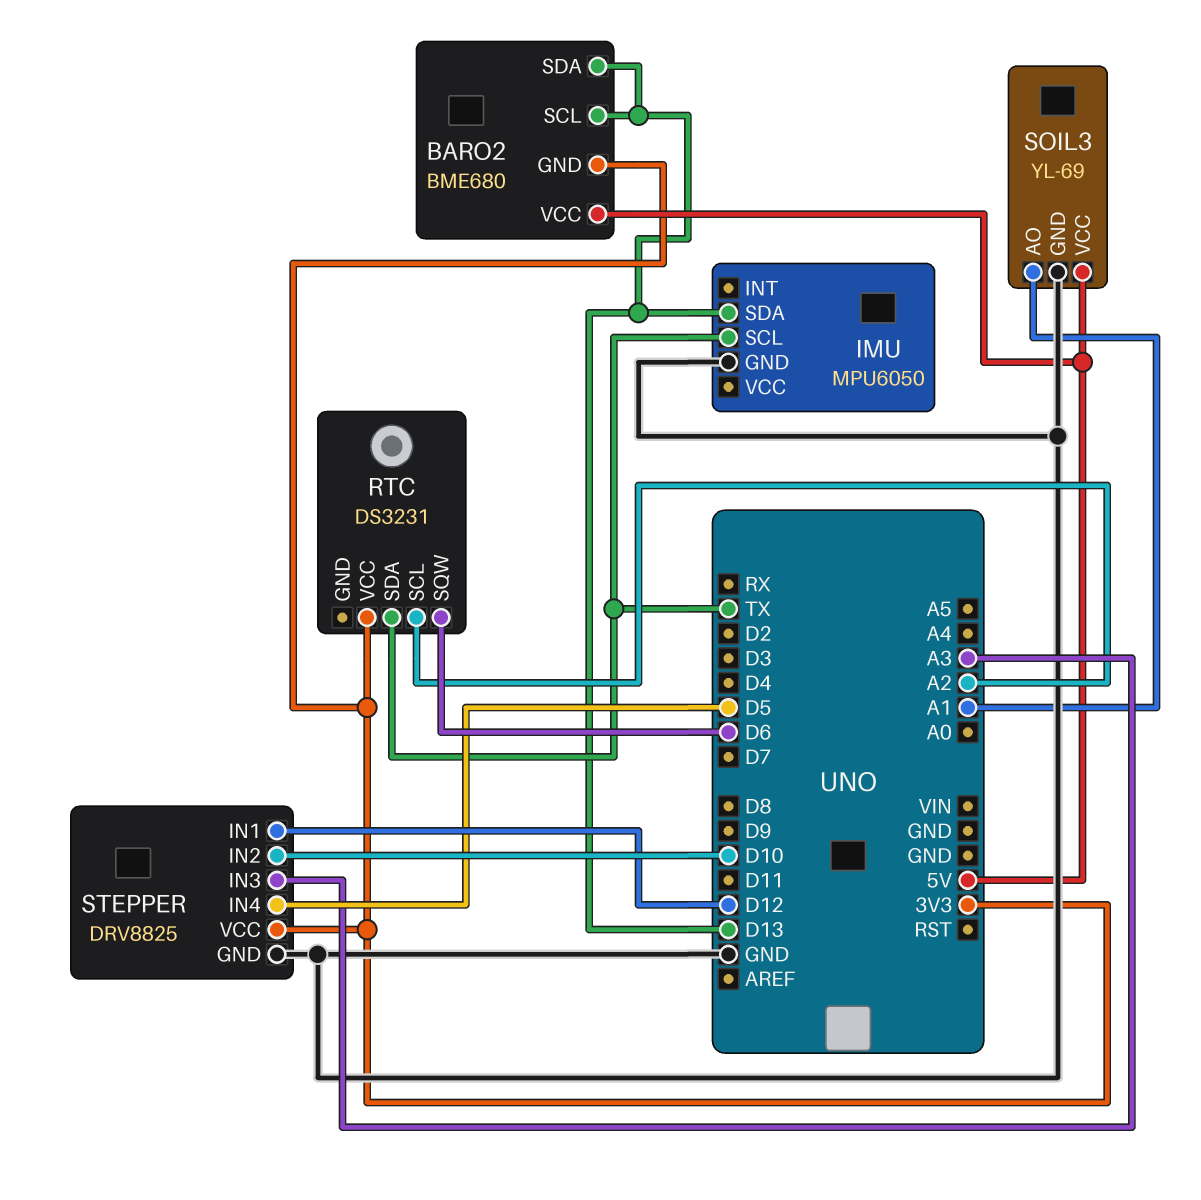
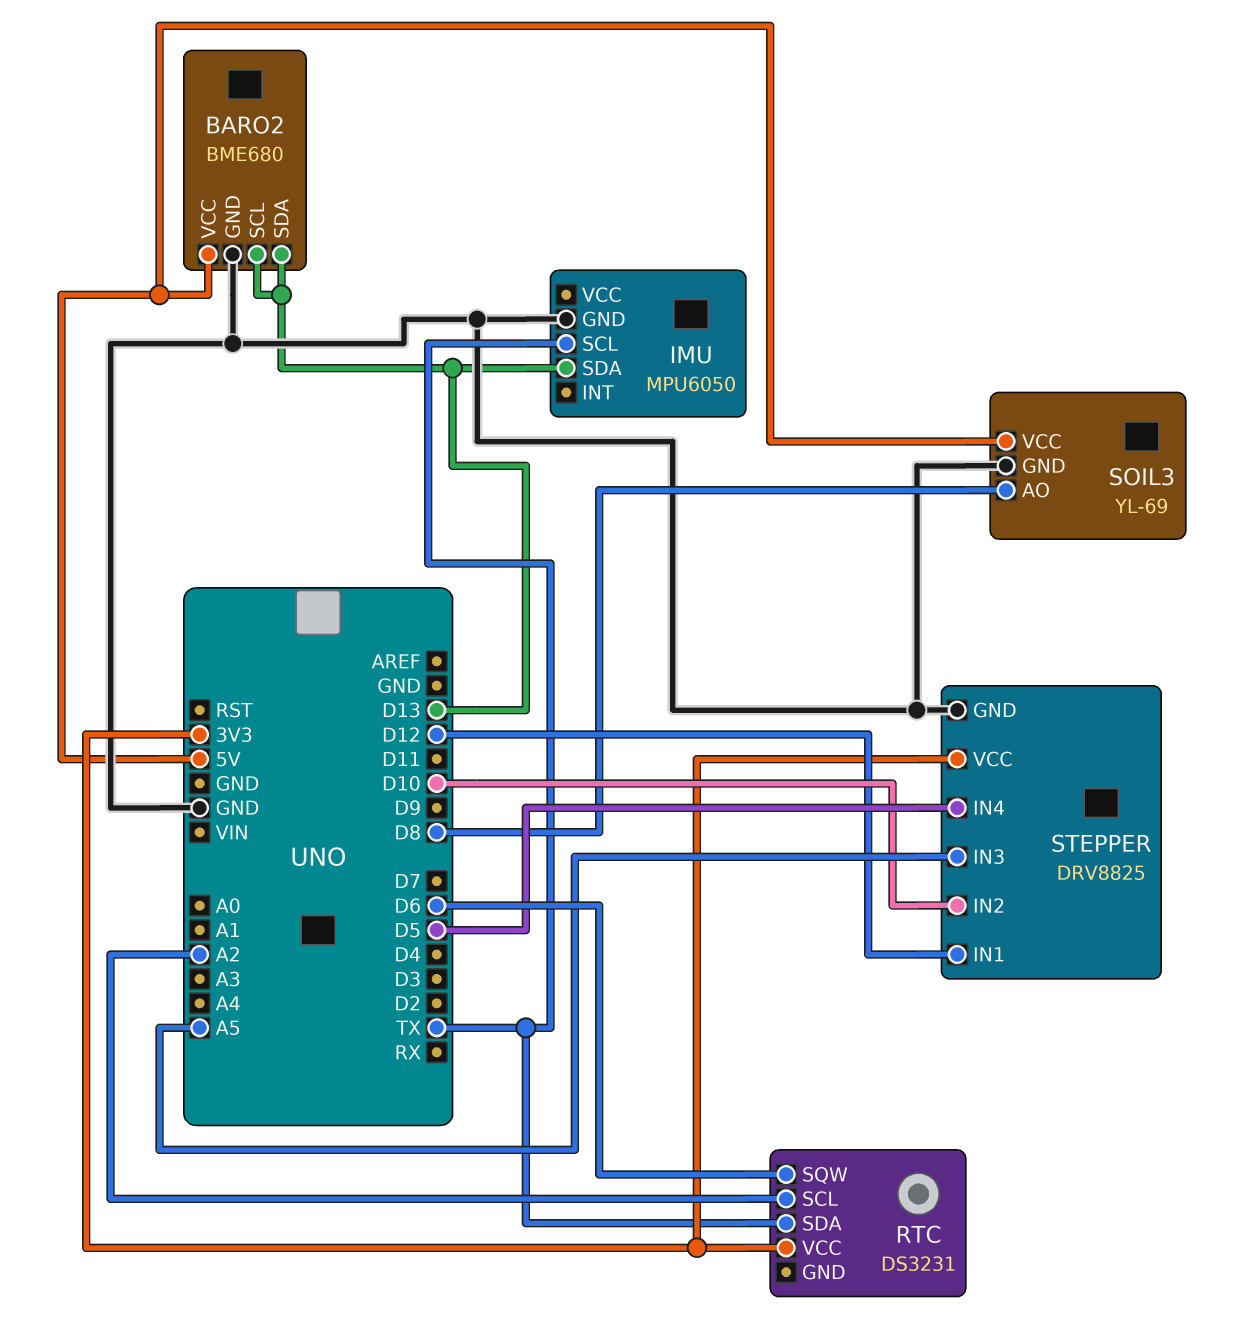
BARO2 pin GND: 3V3 -> GND
SOIL3 pin AO: A1 -> D8
STEPPER pin IN3: A3 -> A5

